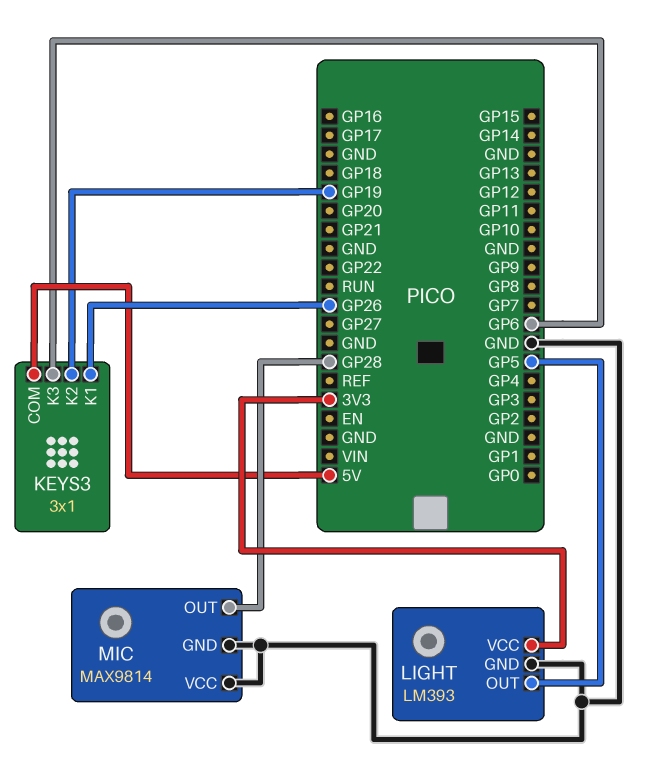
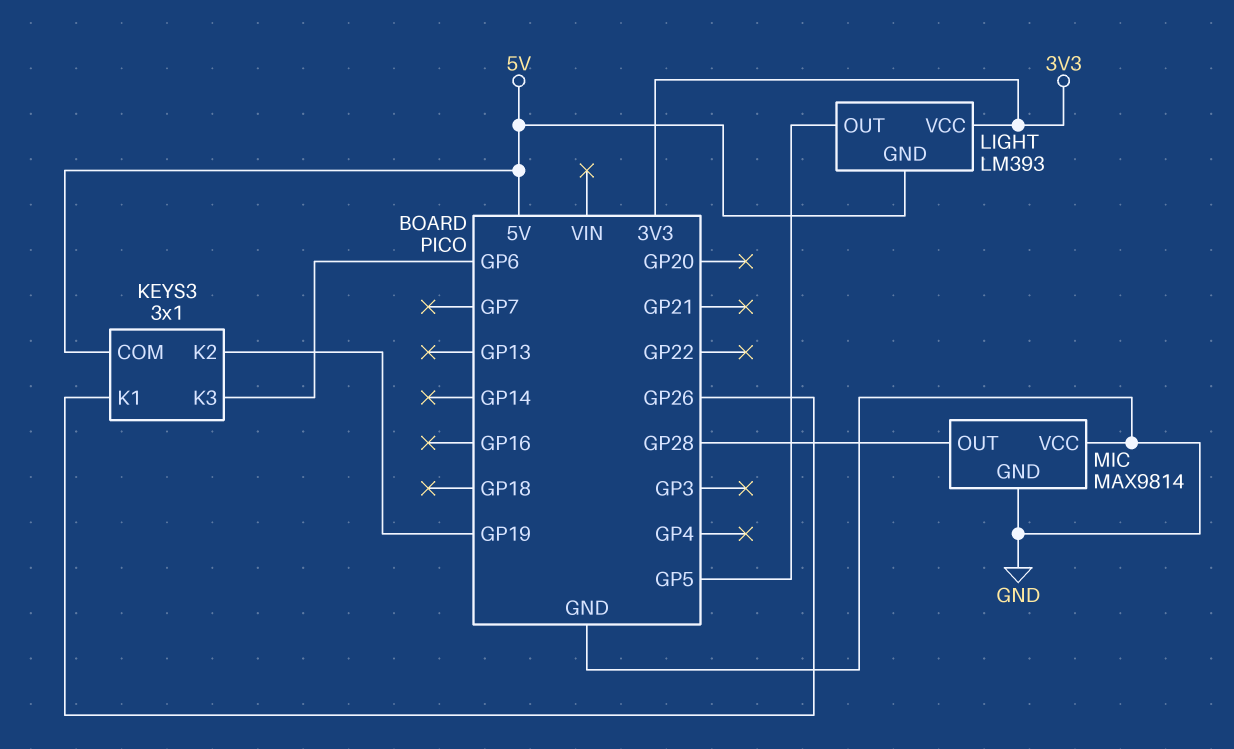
LIGHT pin GND: GND -> 5V

